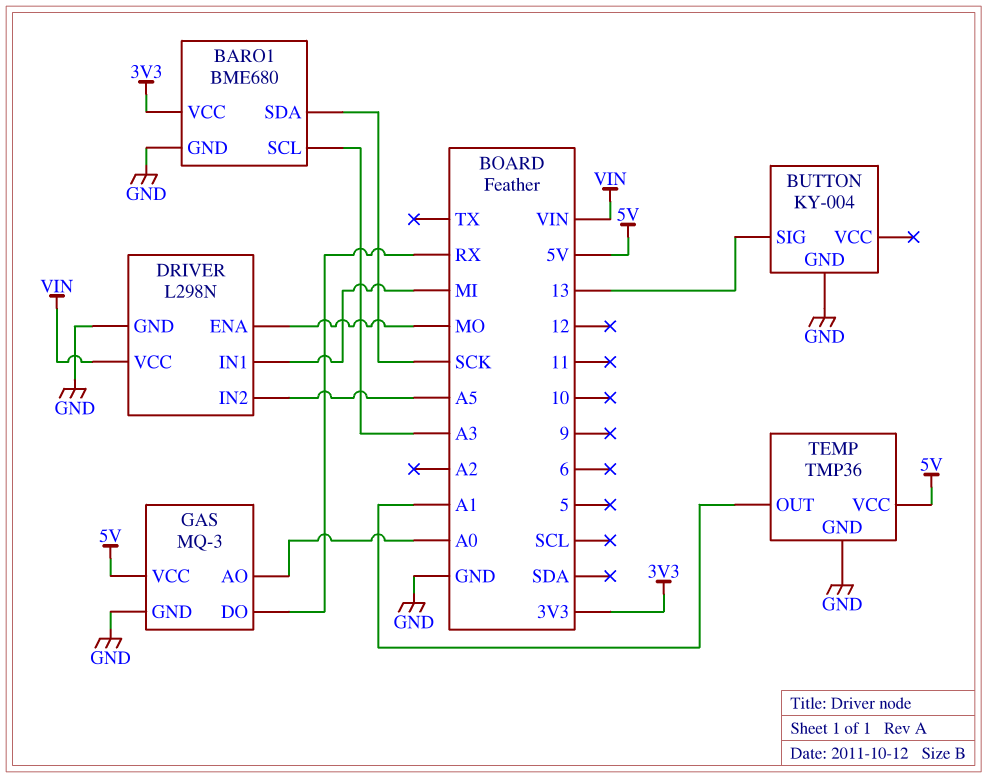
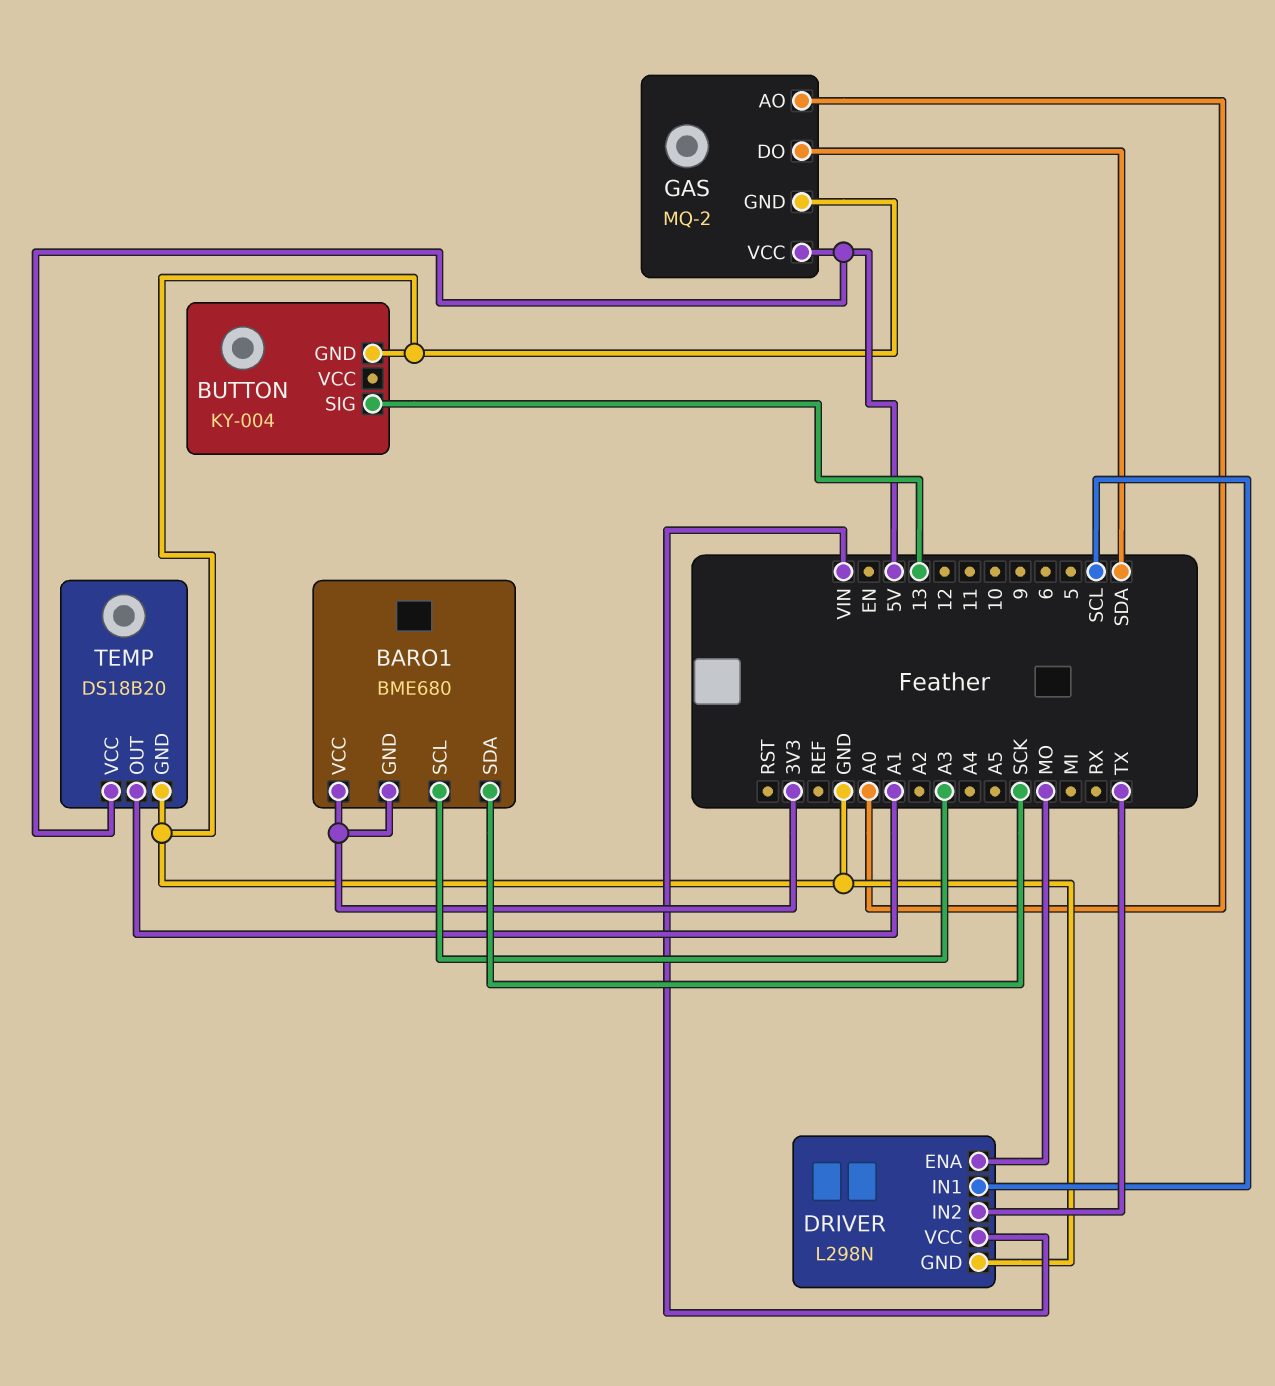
BARO1 pin GND: GND -> 3V3
DRIVER pin IN1: MI -> SCL
DRIVER pin IN2: A5 -> TX
GAS: MQ-3 -> MQ-2
GAS pin DO: RX -> SDA
TEMP: TMP36 -> DS18B20

